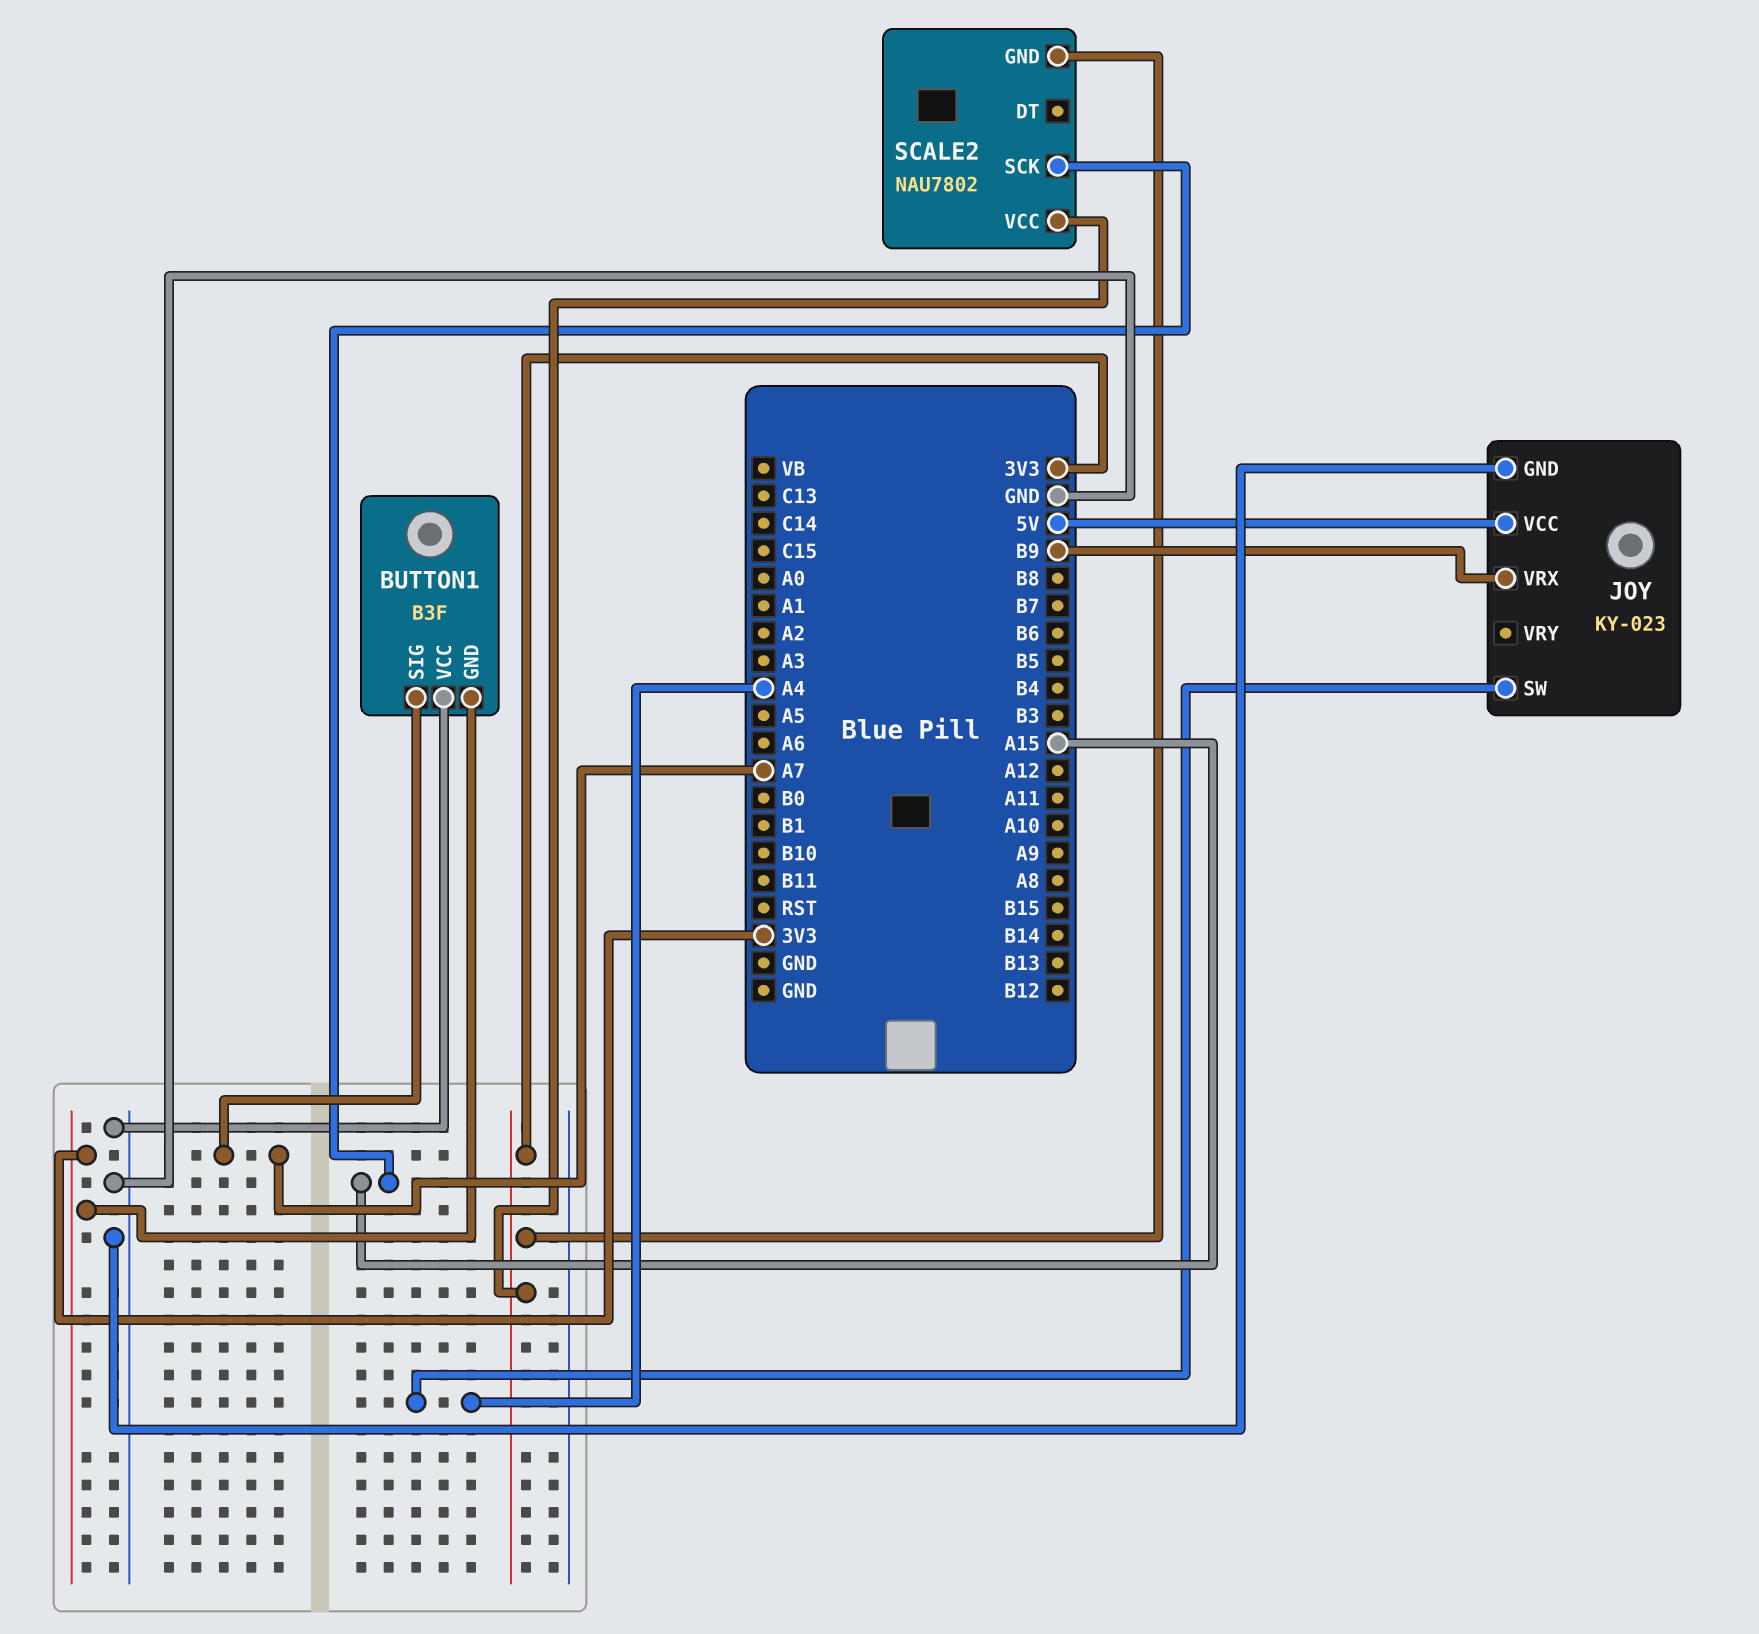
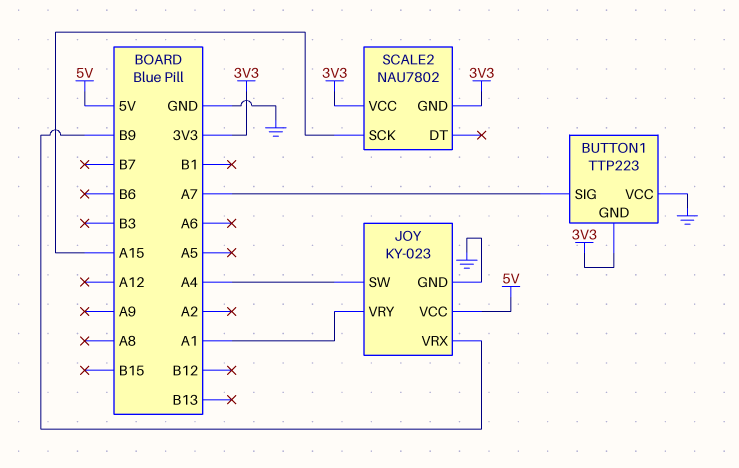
BUTTON1: B3F -> TTP223
JOY pin VRY: none -> A1

